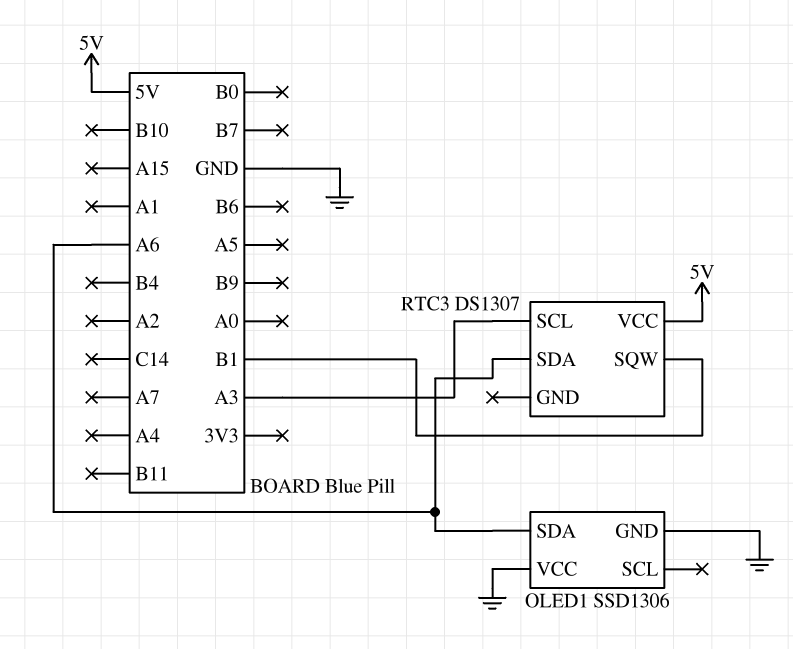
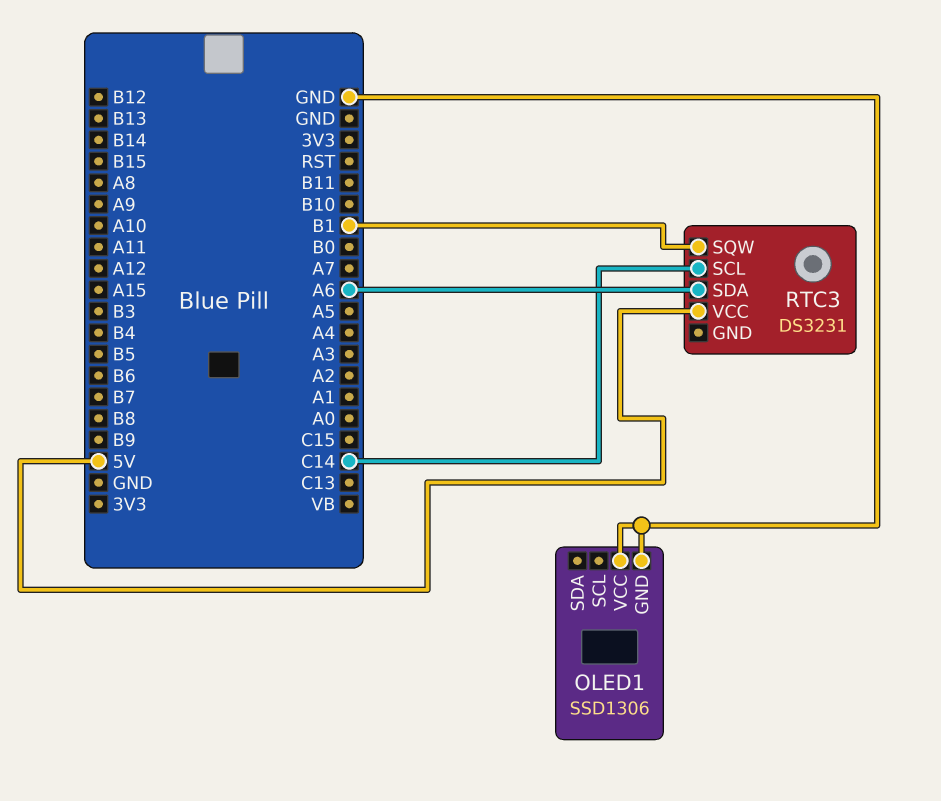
OLED1 pin SDA: A6 -> none
RTC3: DS1307 -> DS3231
RTC3 pin SCL: A3 -> C14

